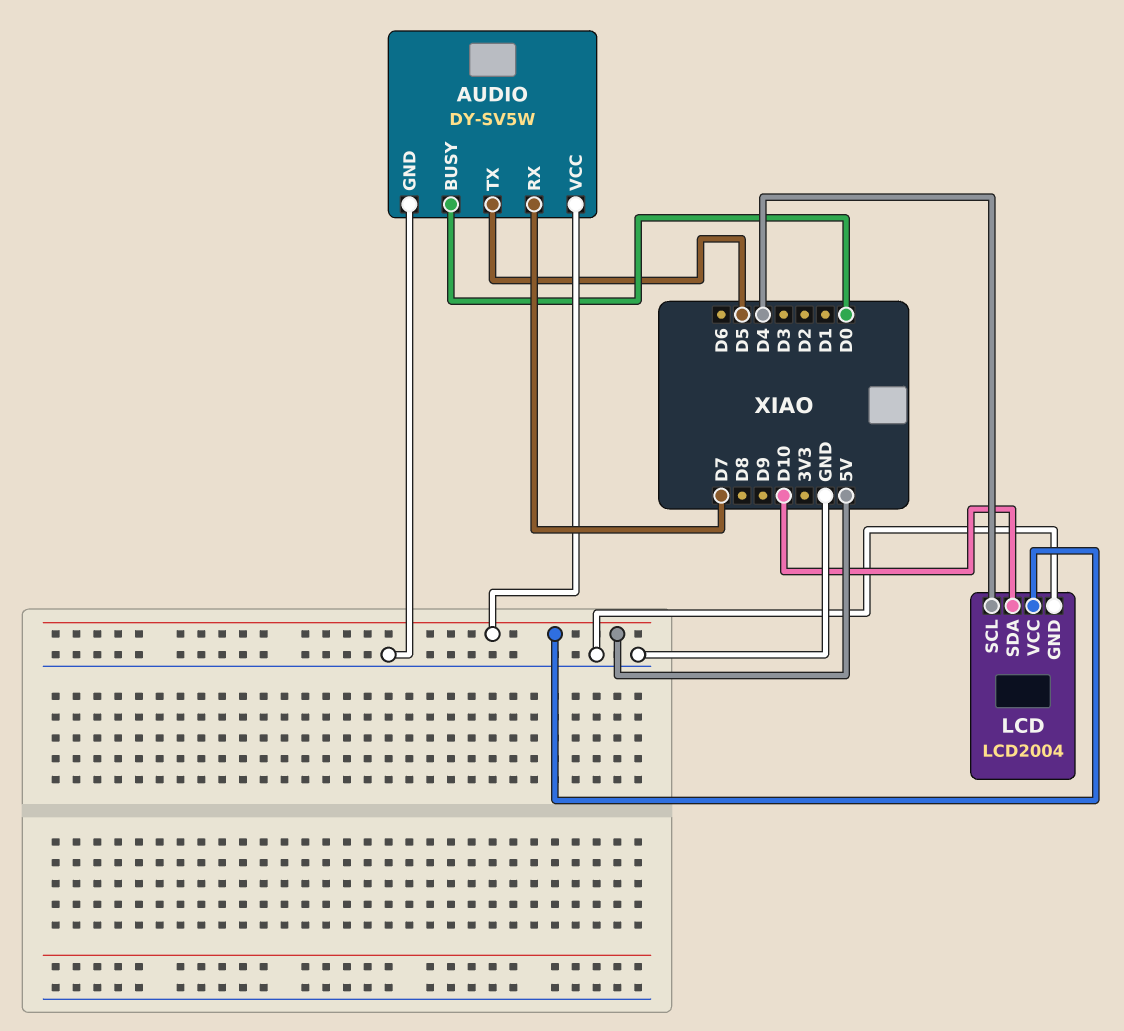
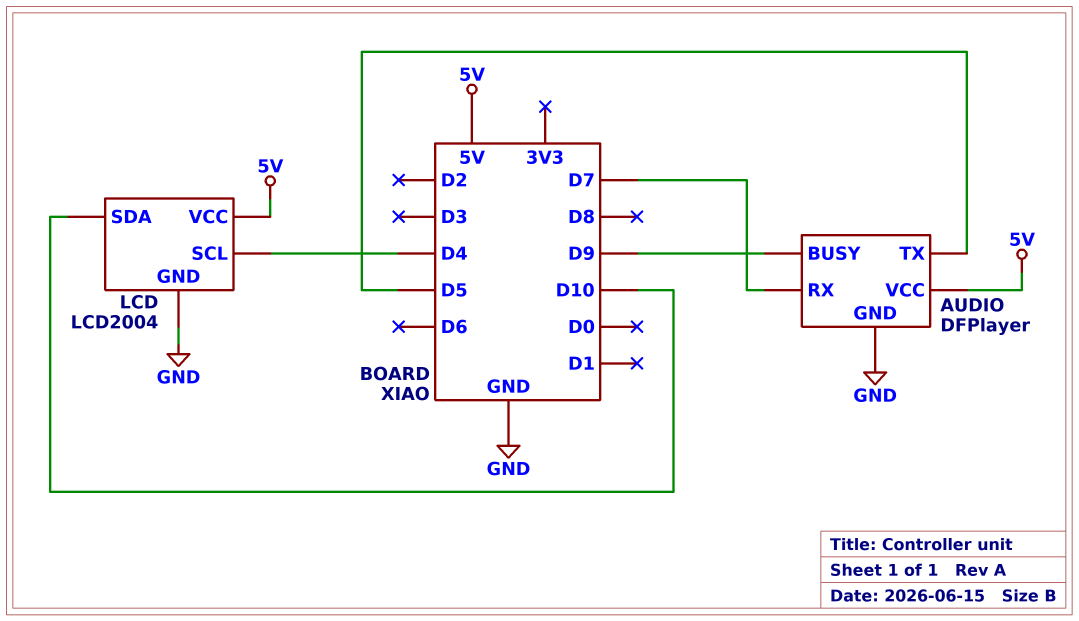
AUDIO: DY-SV5W -> DFPlayer
AUDIO pin BUSY: D0 -> D9

